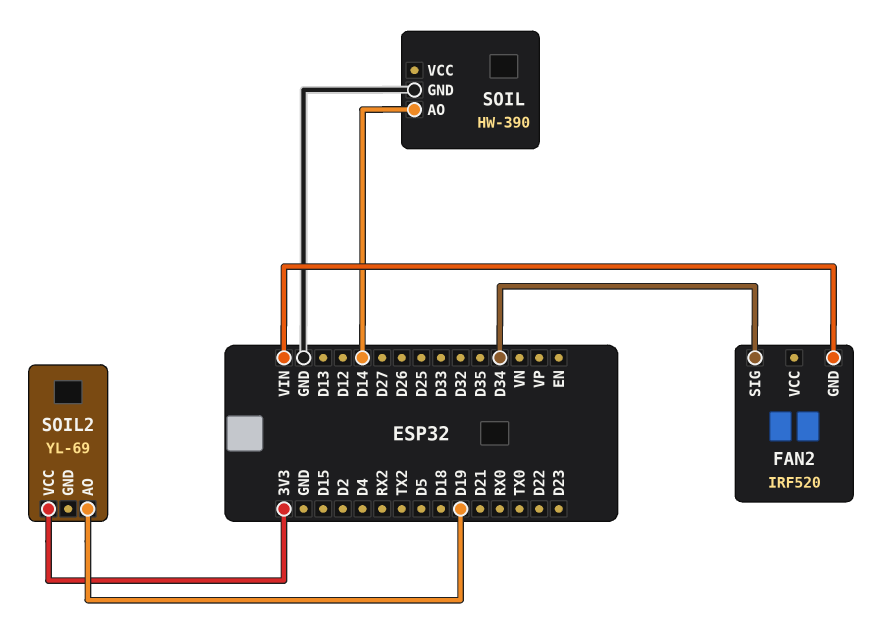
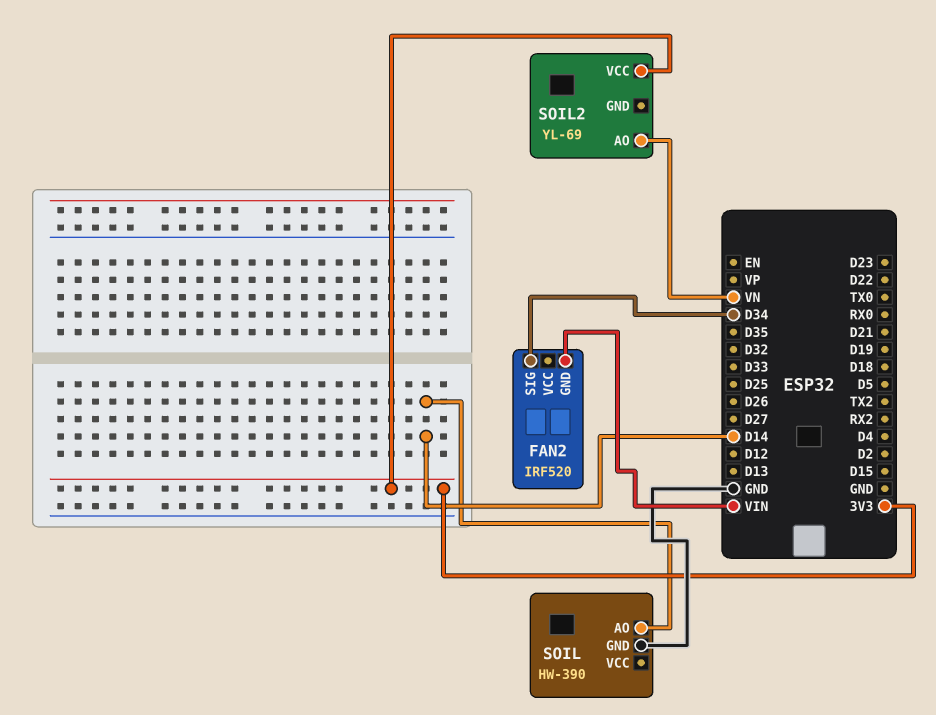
SOIL2 pin AO: D19 -> VN

